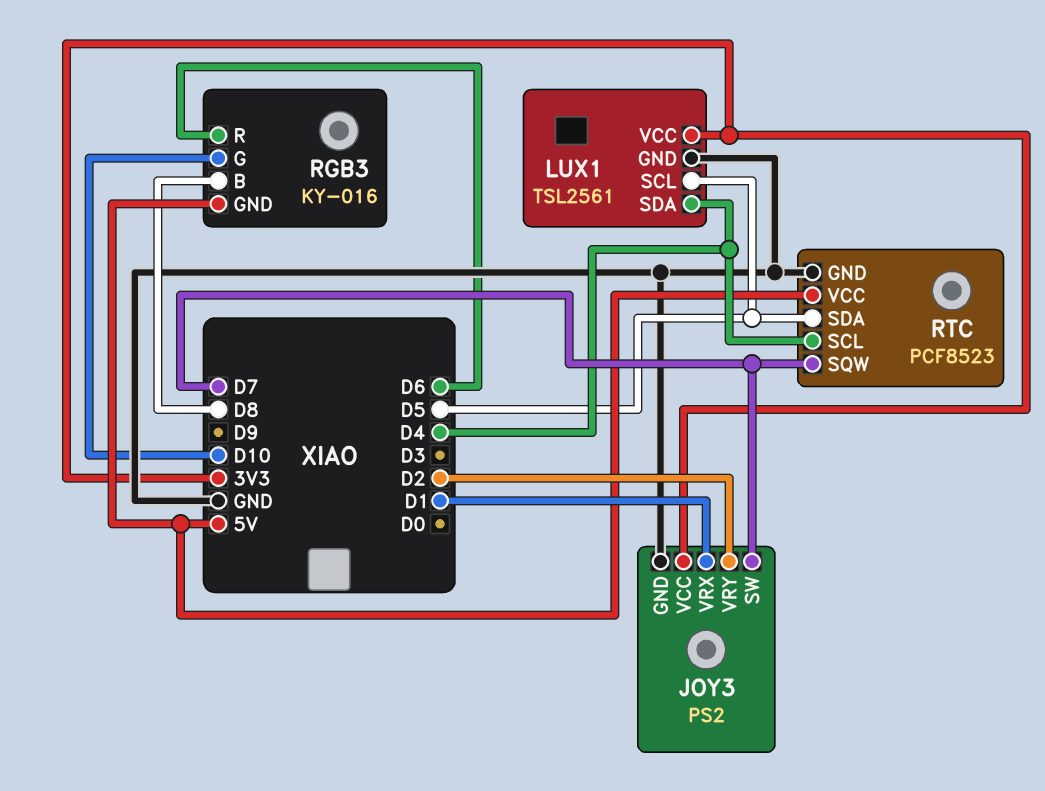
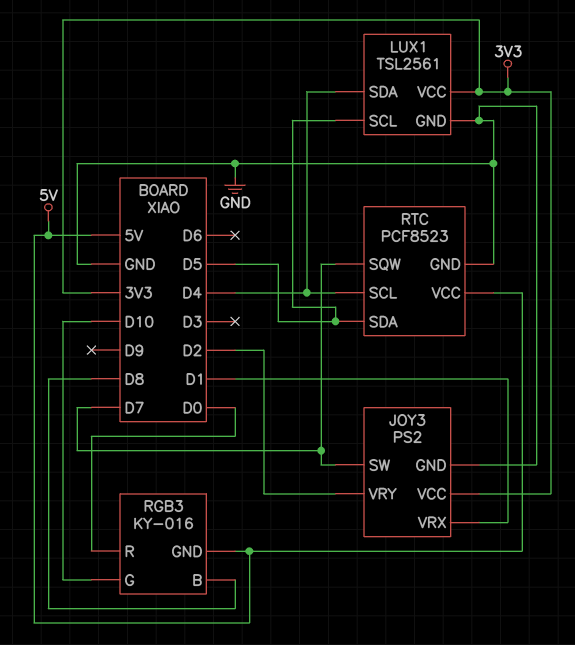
RGB3 pin R: D6 -> D0

